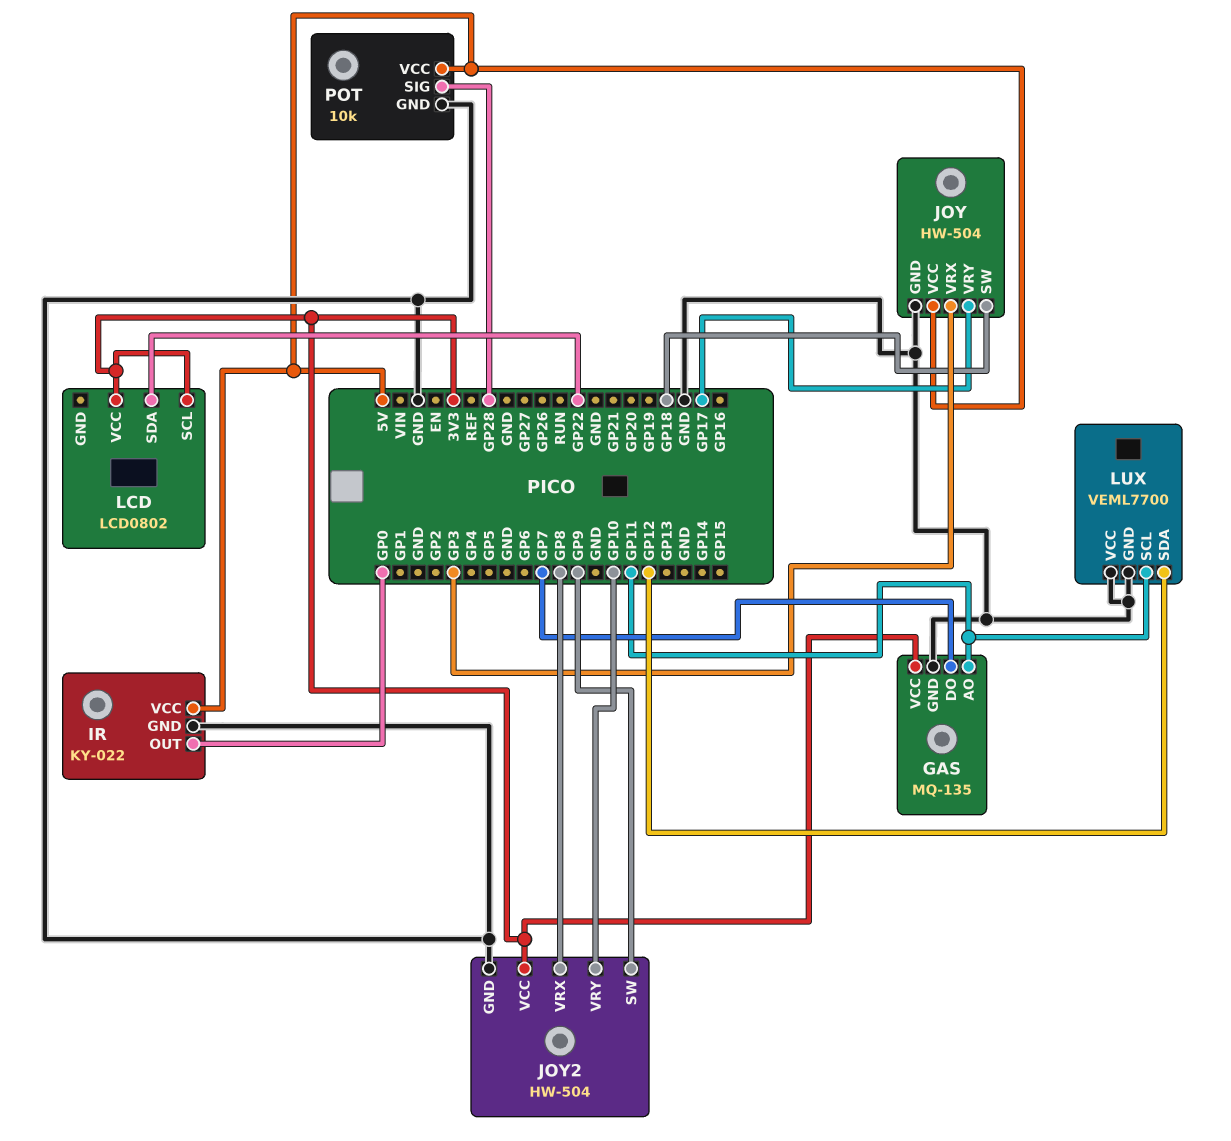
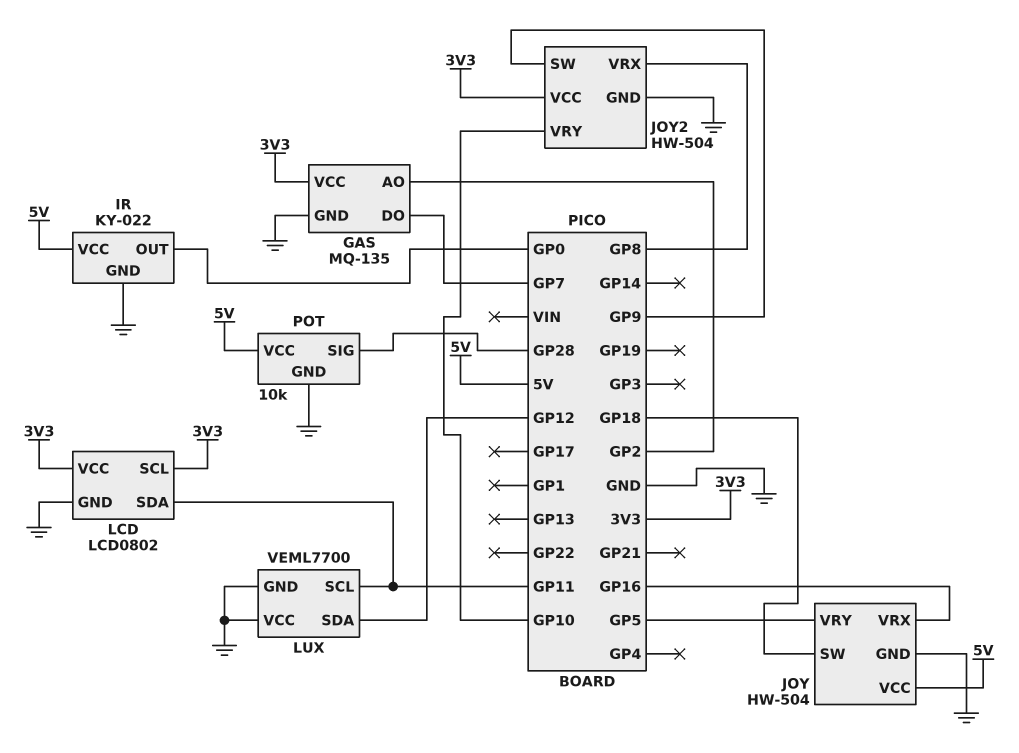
GAS pin AO: GP11 -> GP2
JOY pin VRX: GP3 -> GP16
JOY pin VRY: GP17 -> GP5
LCD pin GND: none -> GND
LCD pin SDA: GP22 -> GP11

